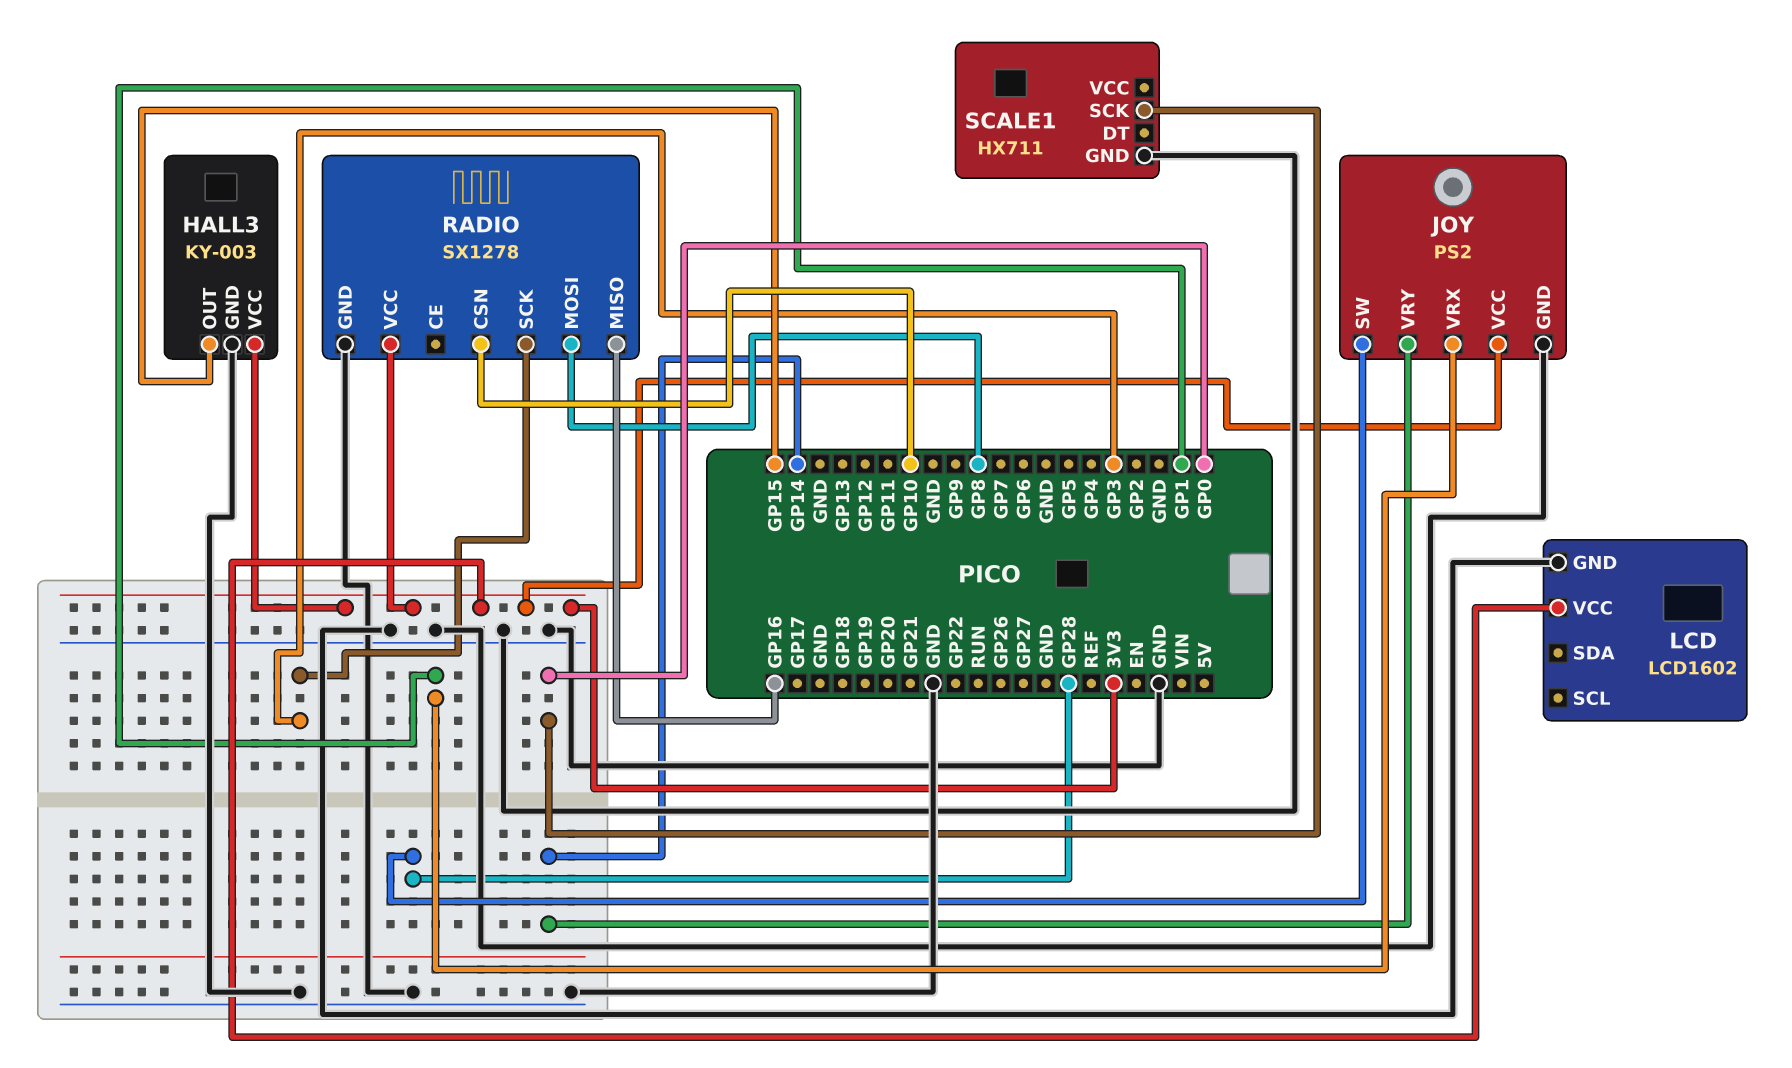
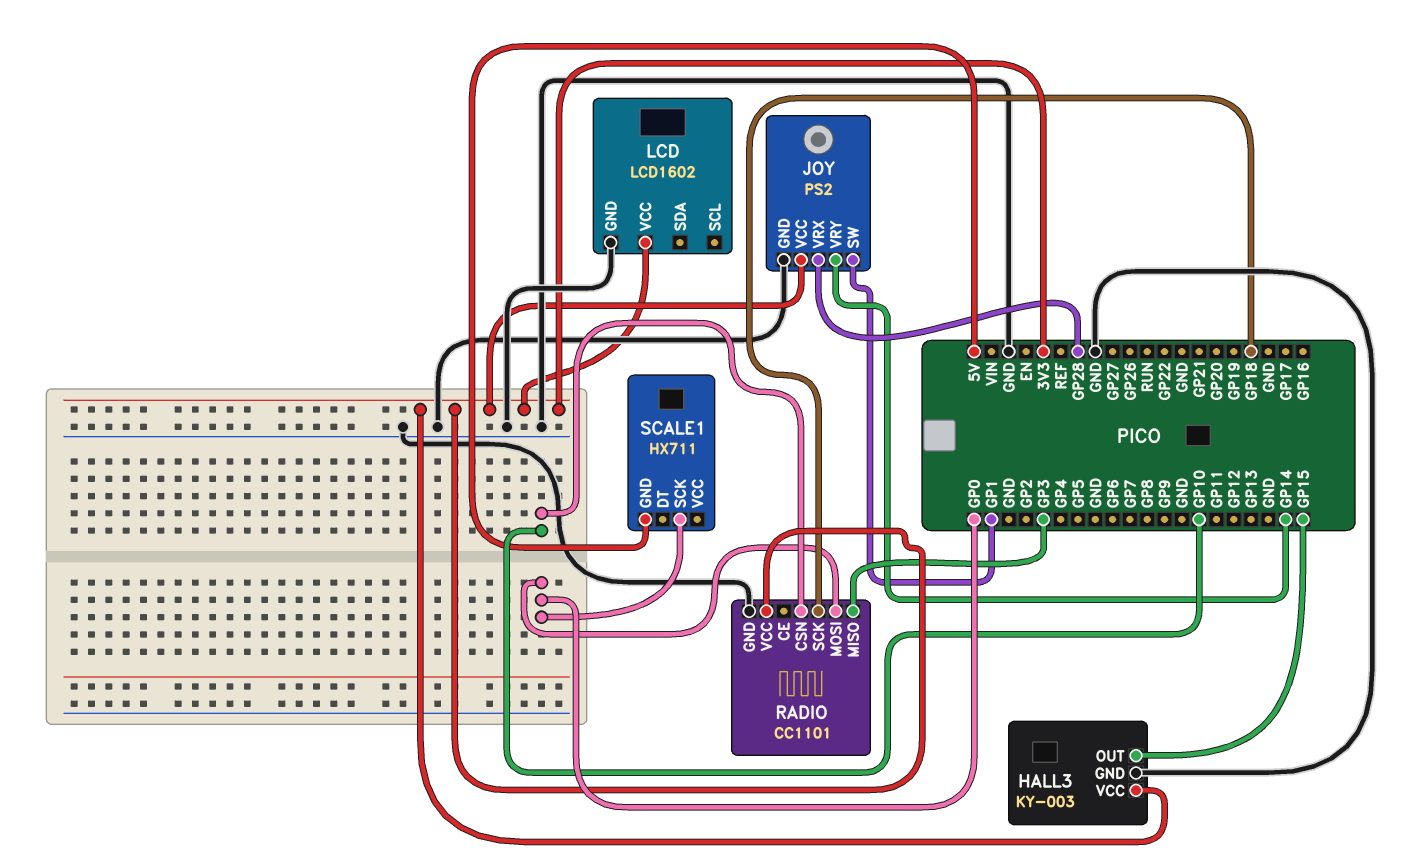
JOY pin SW: GP28 -> GP1
JOY pin VRX: GP1 -> GP28
RADIO: SX1278 -> CC1101
RADIO pin MISO: GP16 -> GP3
RADIO pin MOSI: GP8 -> GP0
RADIO pin SCK: GP3 -> GP18
SCALE1 pin GND: GND -> 5V

